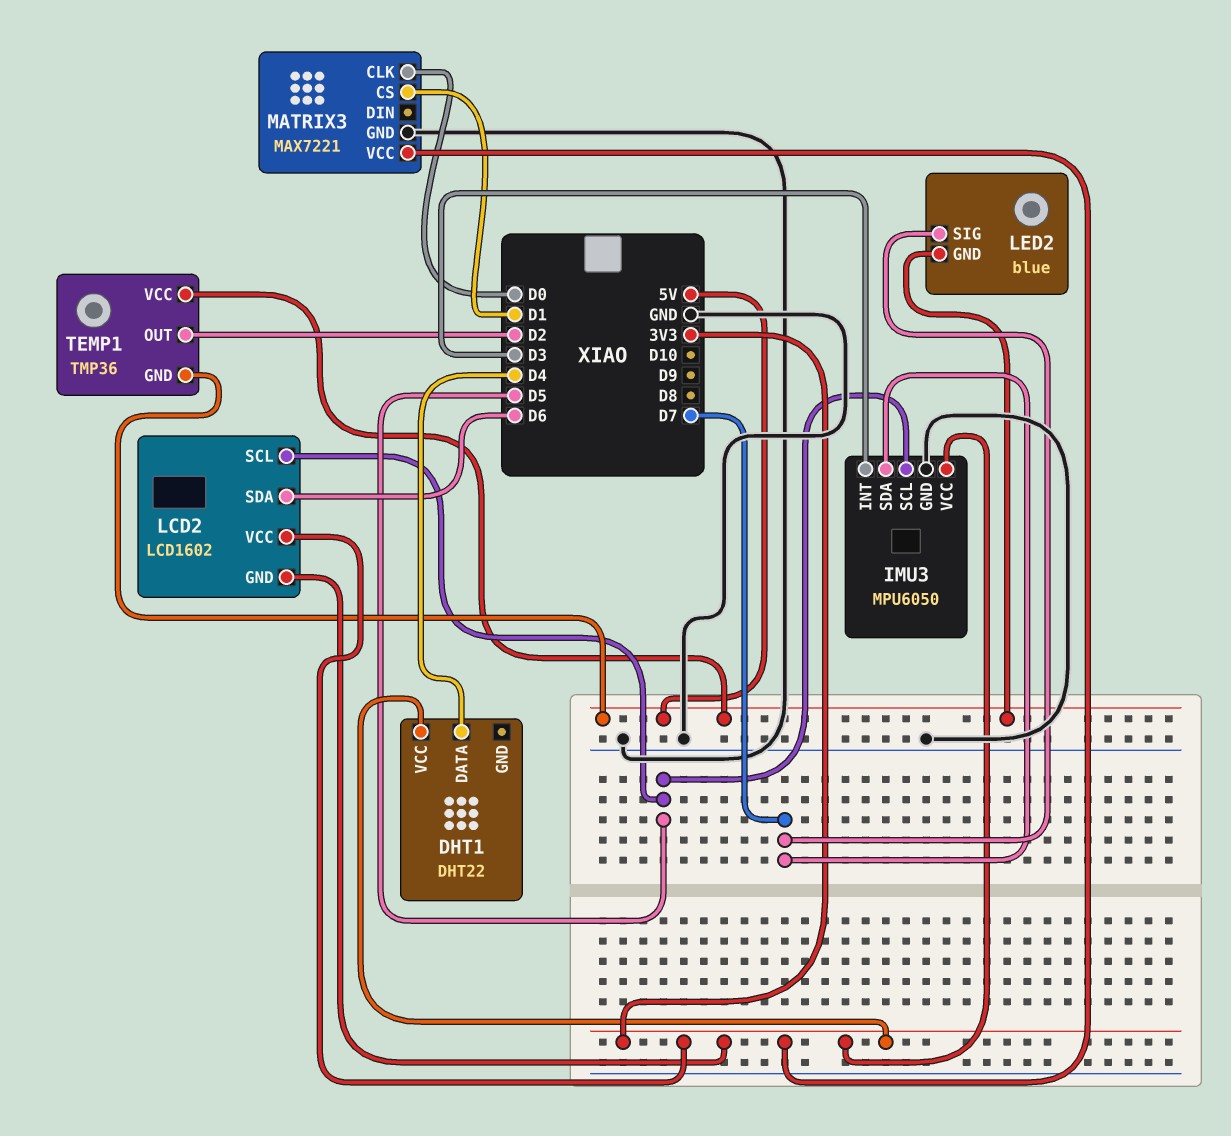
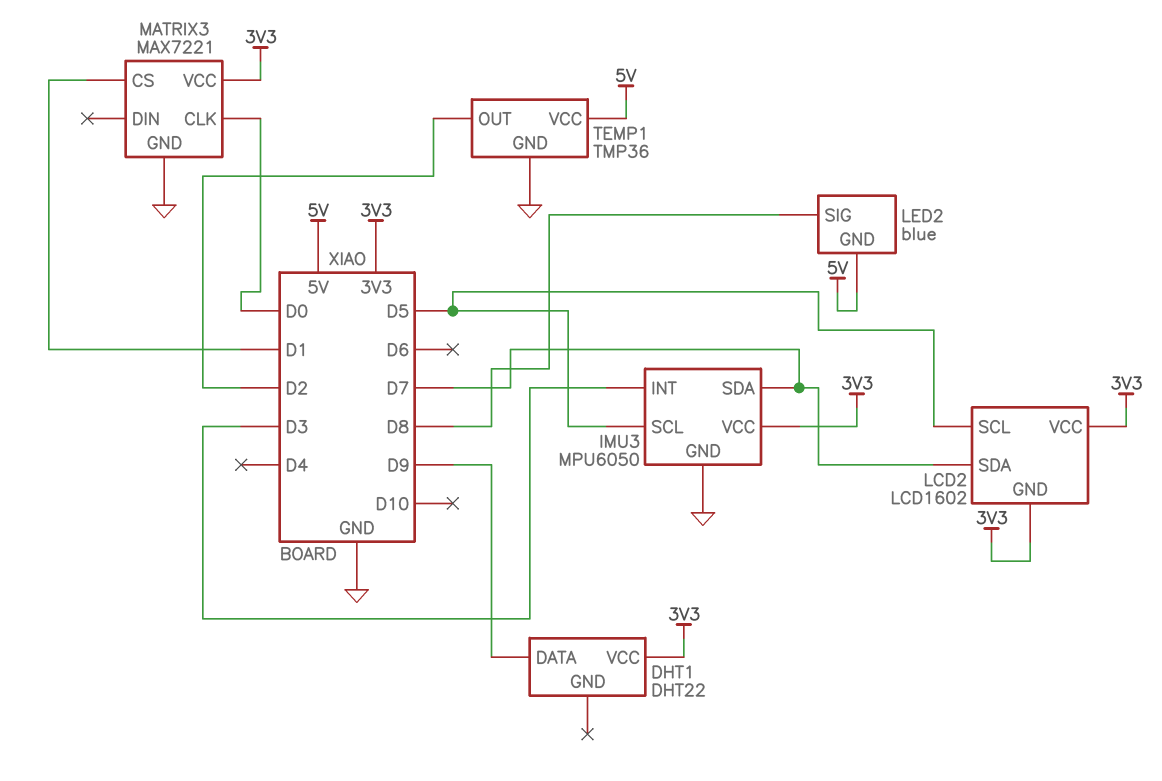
DHT1 pin DATA: D4 -> D9
LCD2 pin SDA: D6 -> D7
LED2 pin SIG: D7 -> D8
TEMP1 pin GND: 5V -> GND

